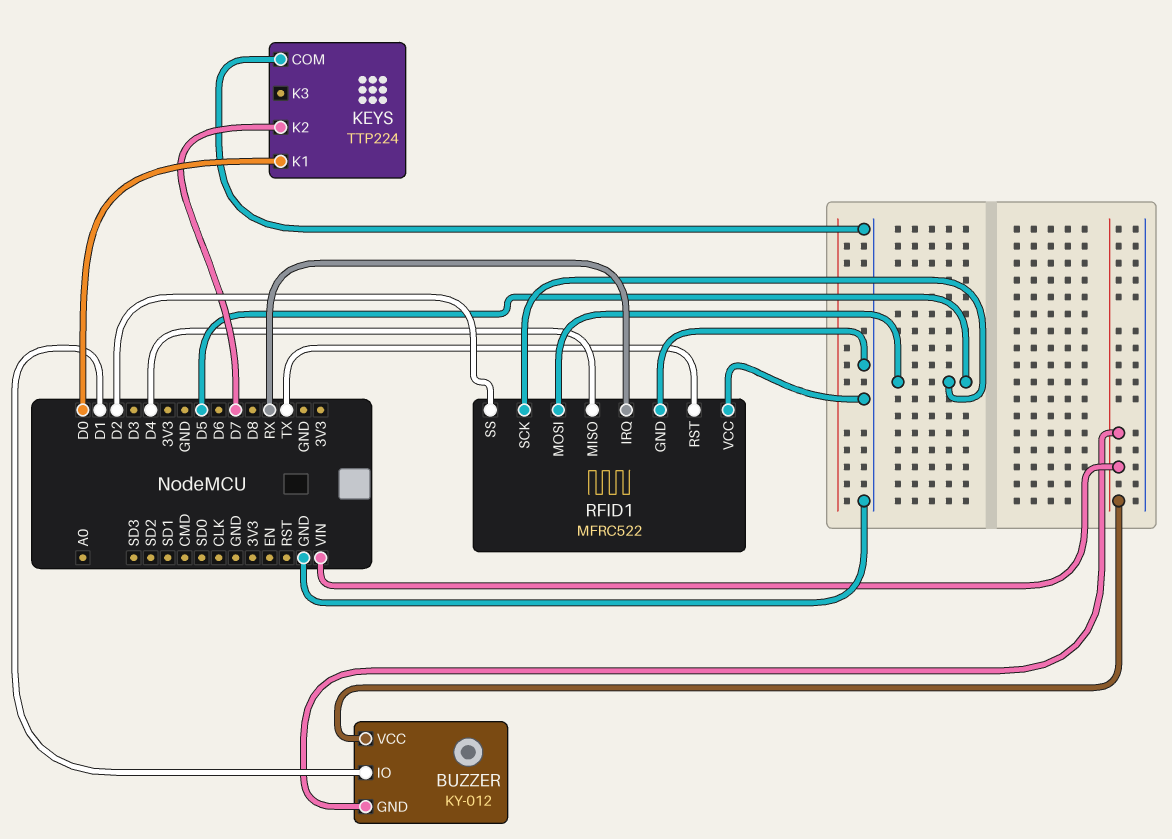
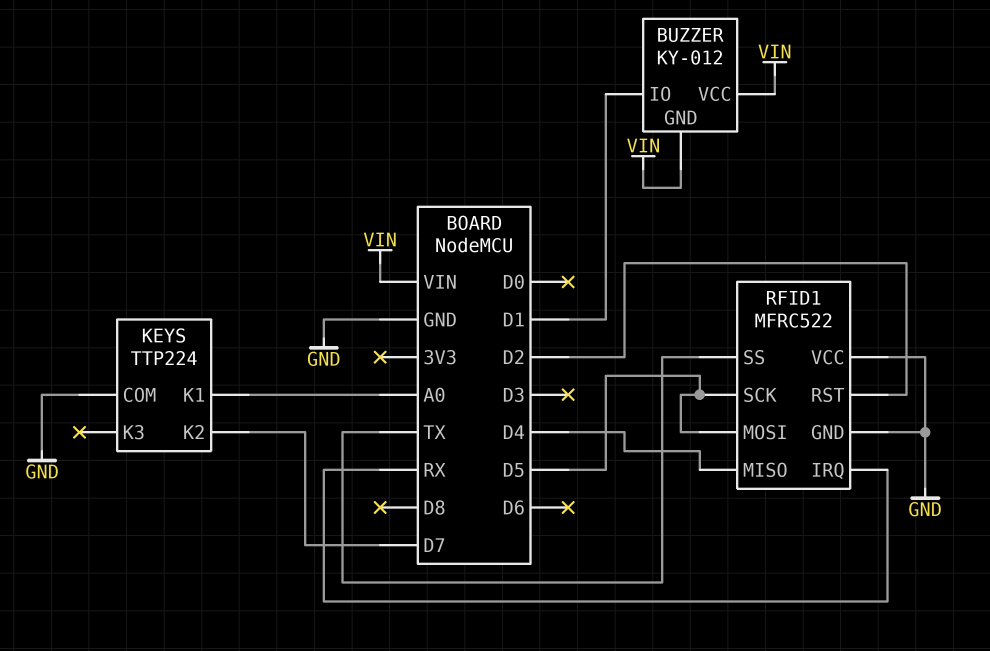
KEYS pin K1: D0 -> A0
RFID1 pin RST: TX -> D2
RFID1 pin SS: D2 -> TX

